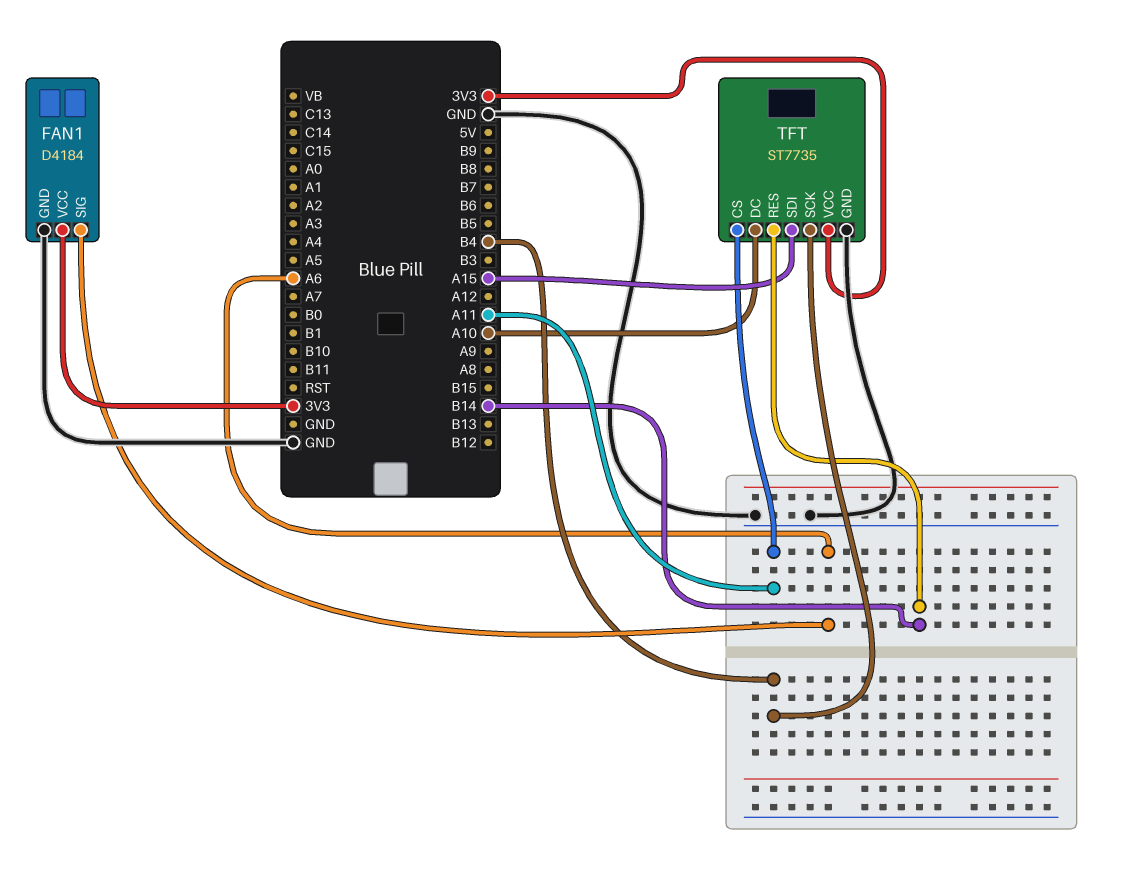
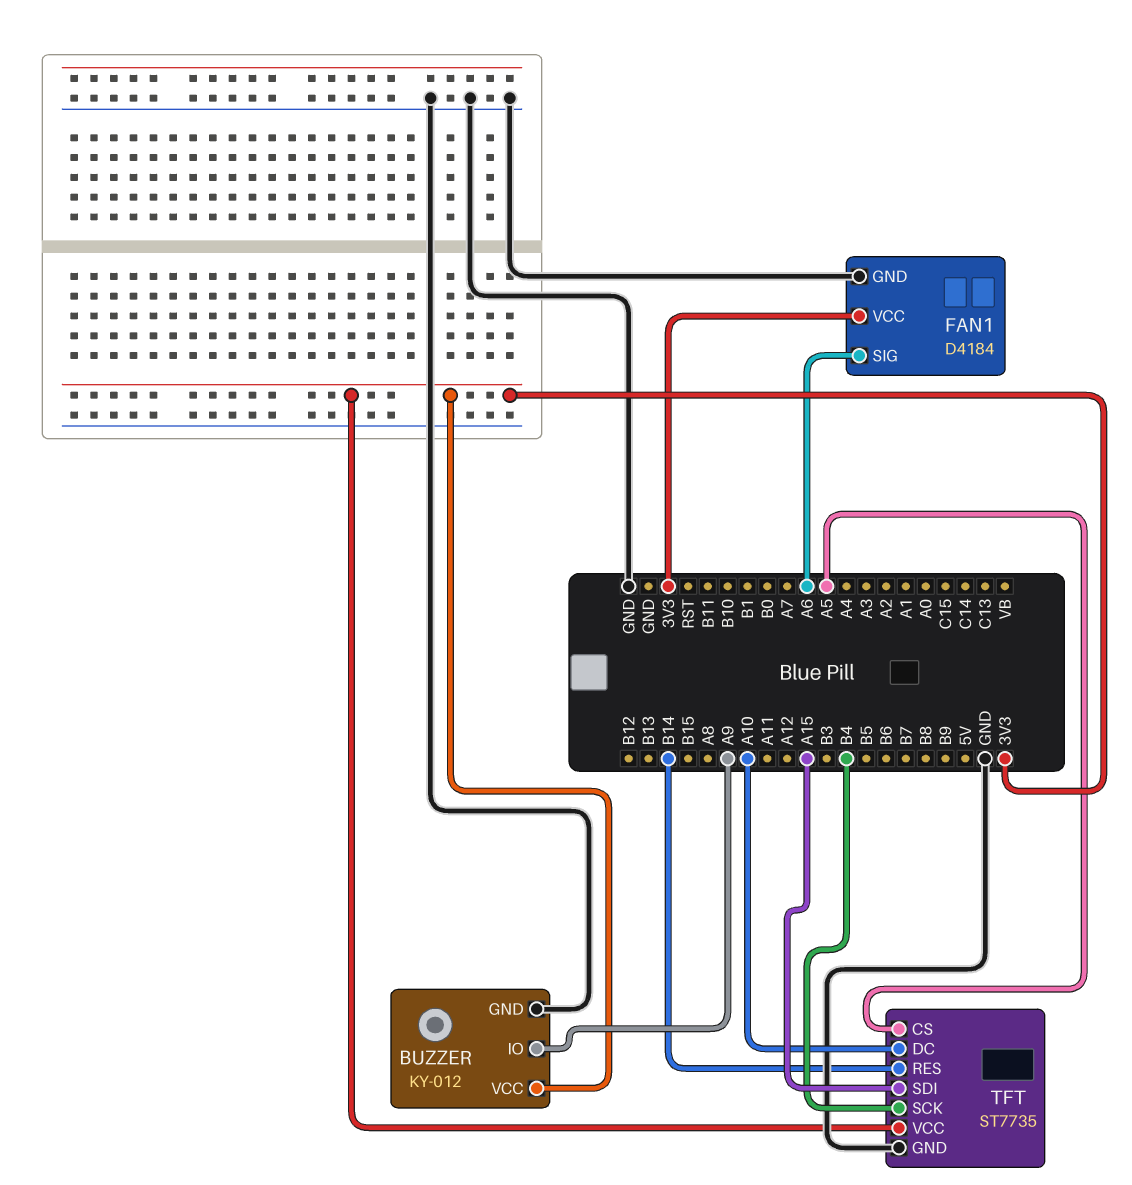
BUZZER: none -> KY-012
BUZZER pin GND: none -> GND
BUZZER pin IO: none -> A9
BUZZER pin VCC: none -> 3V3
TFT pin CS: A11 -> A5

